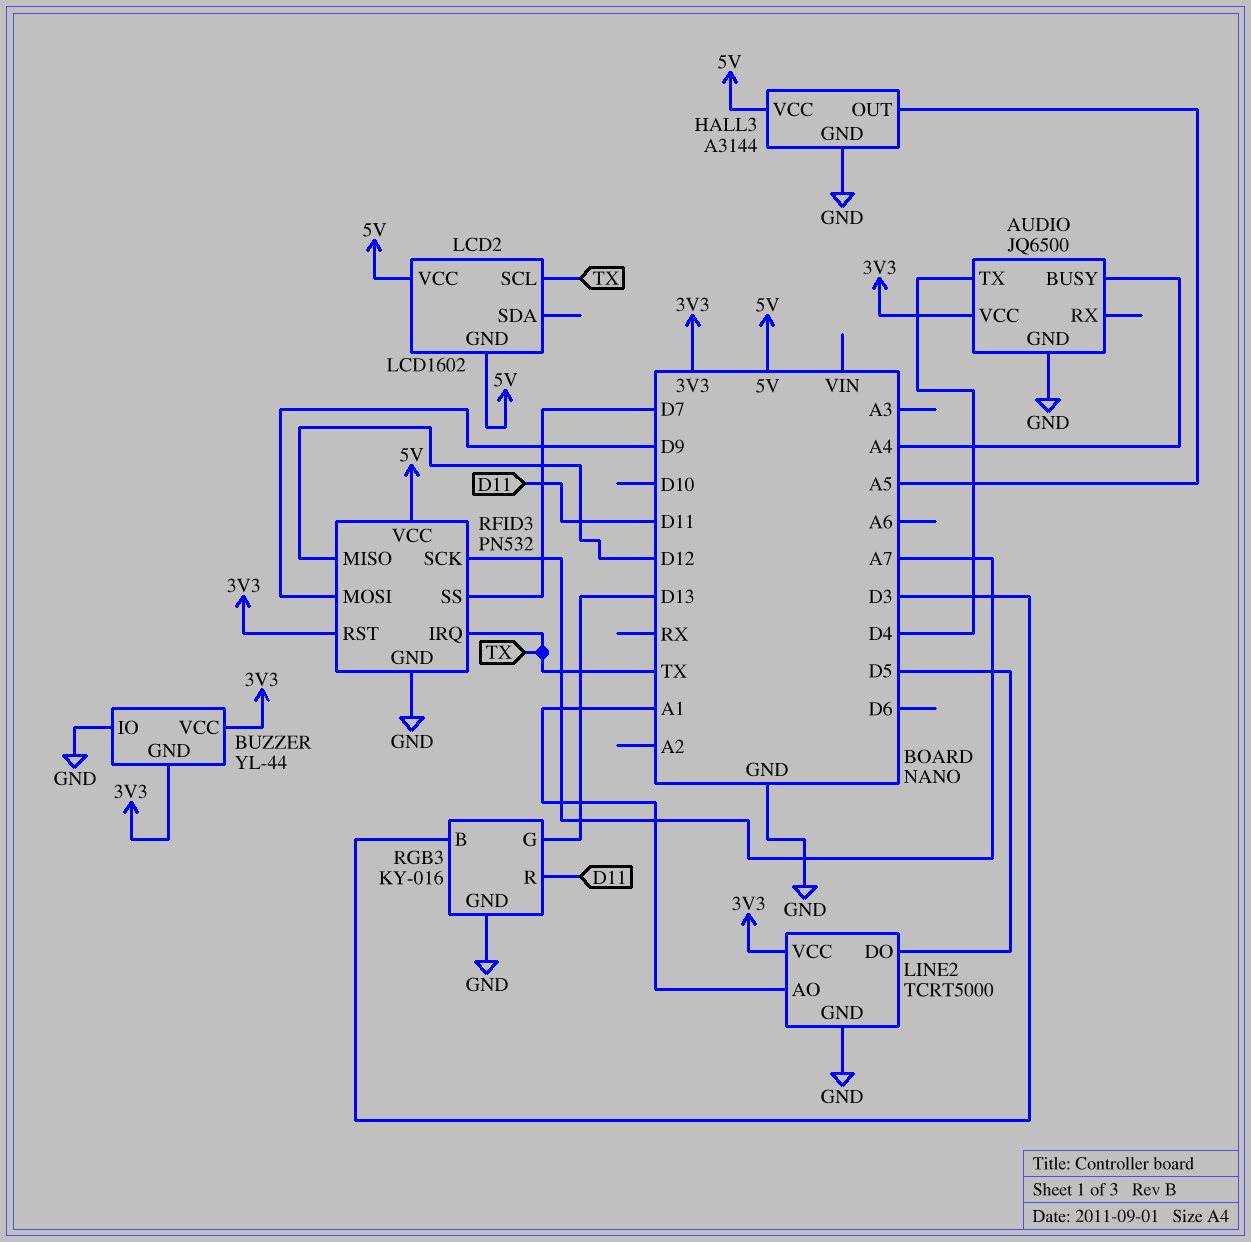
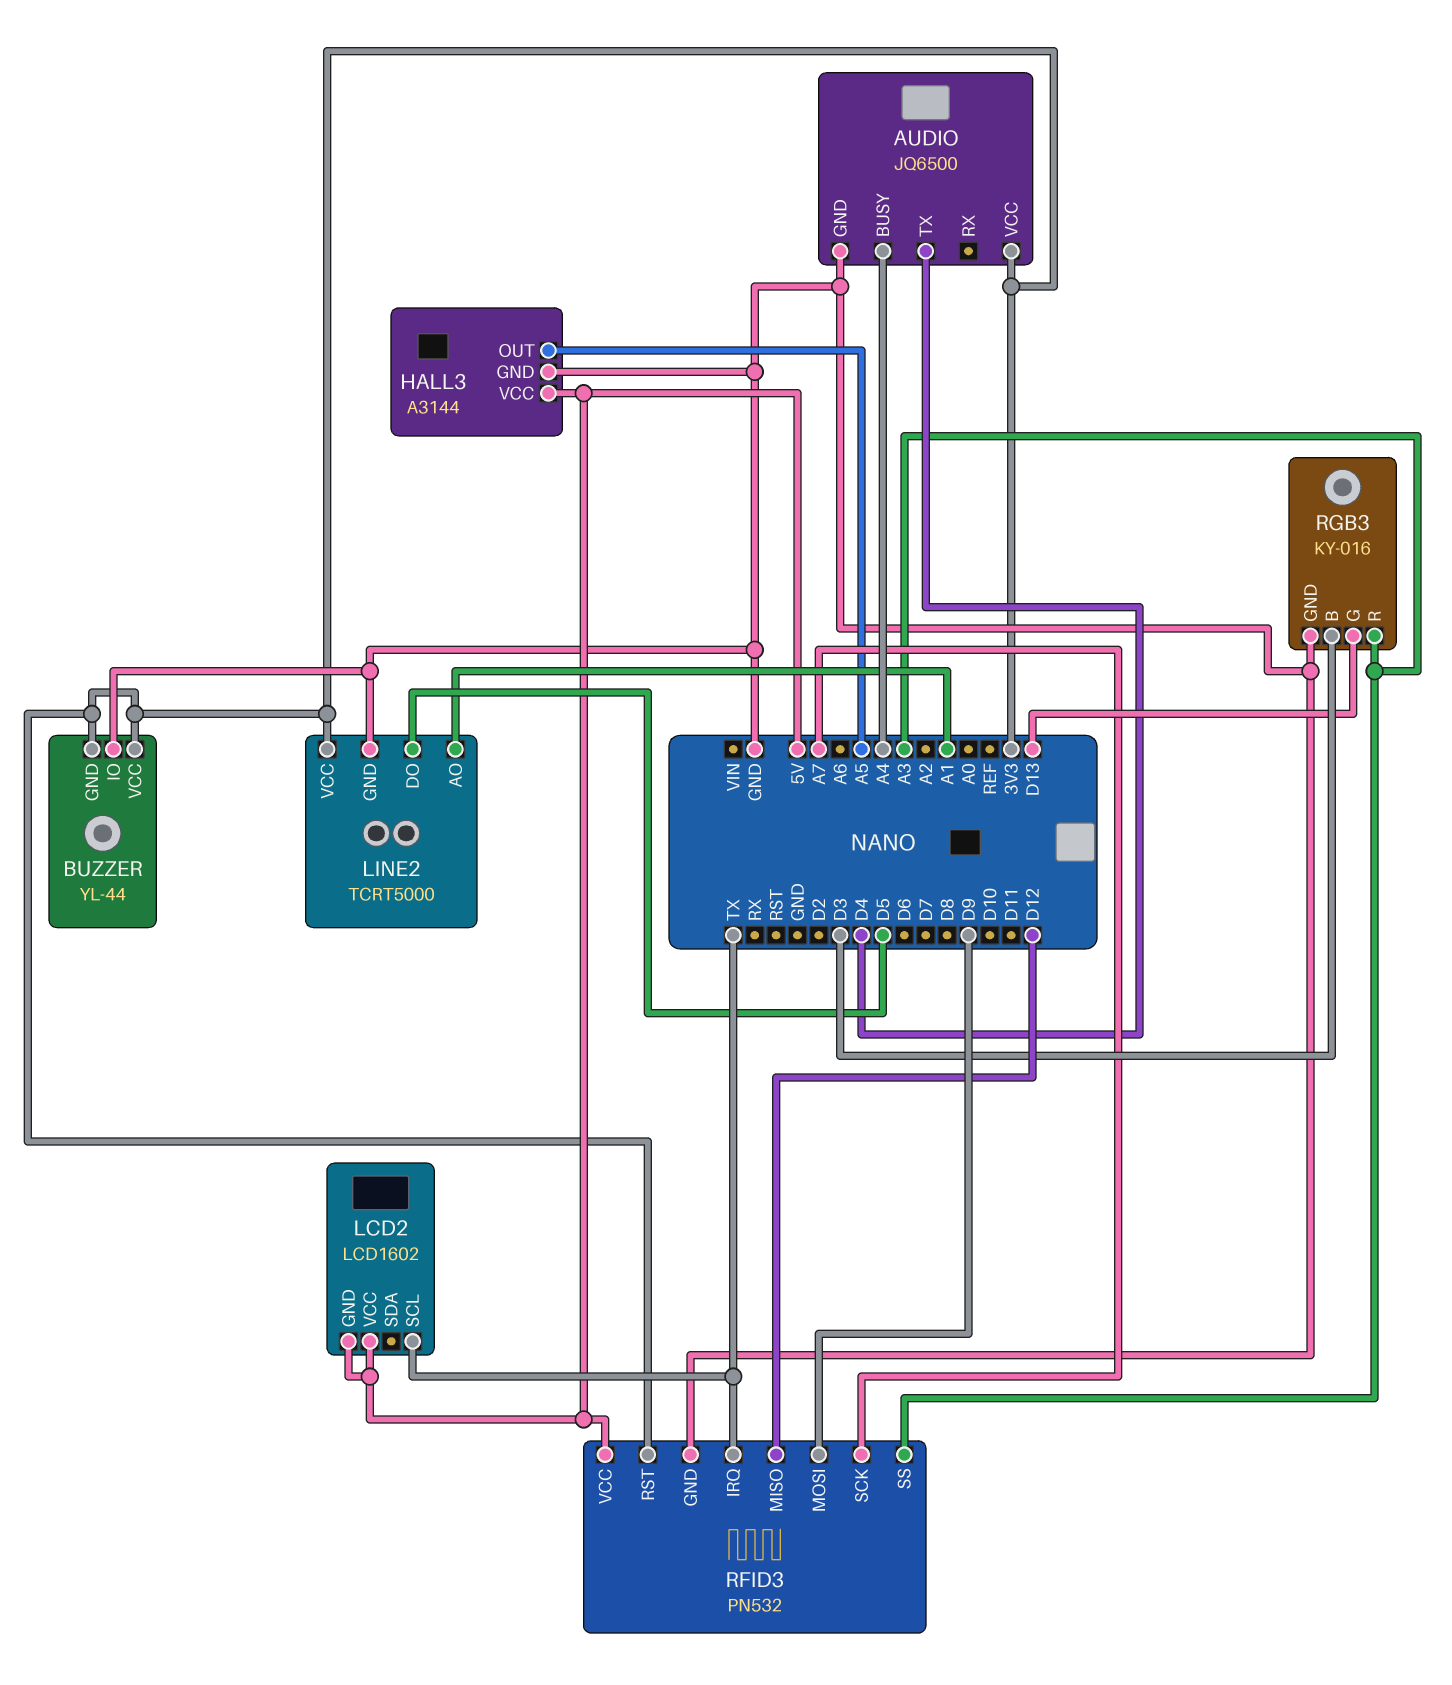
RFID3 pin SS: D7 -> A3
RGB3 pin R: D11 -> A3

